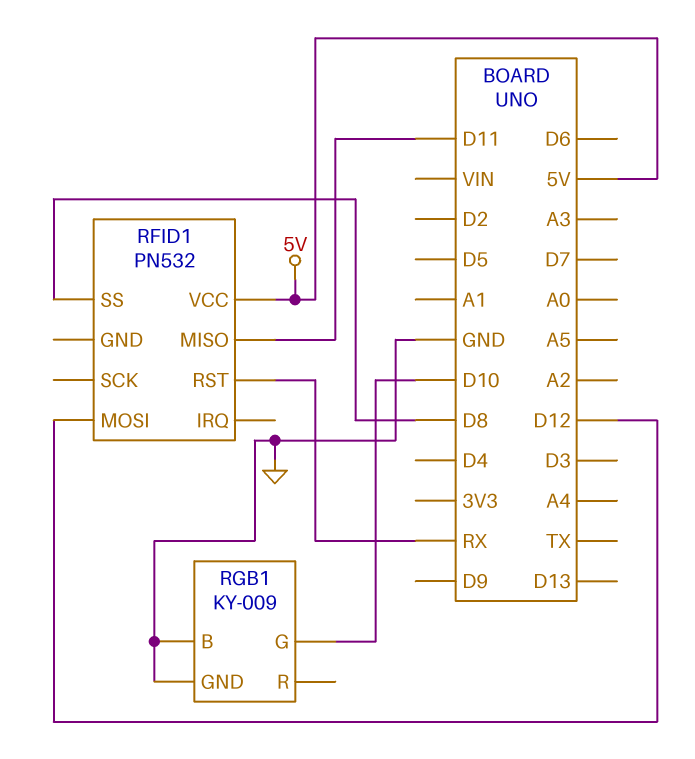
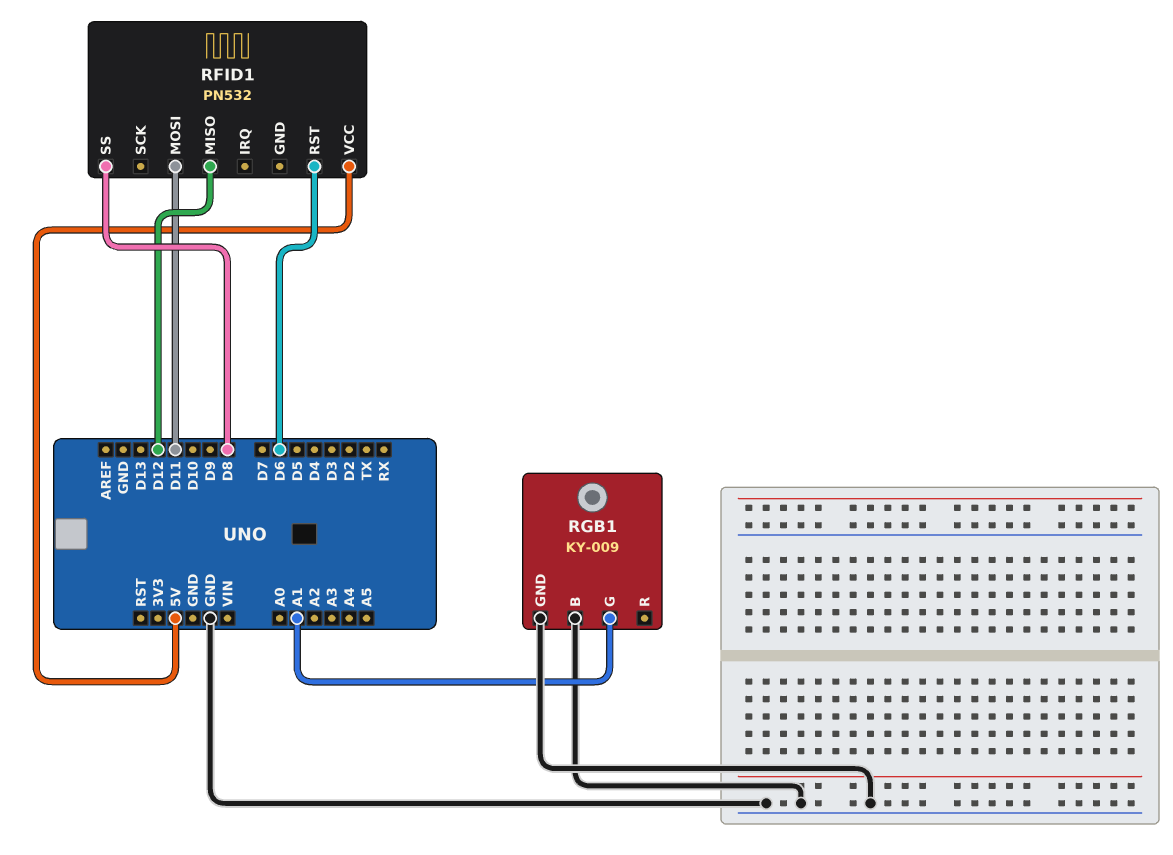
RFID1 pin MISO: D11 -> D12
RFID1 pin MOSI: D12 -> D11
RFID1 pin RST: RX -> D6
RGB1 pin G: D10 -> A1

